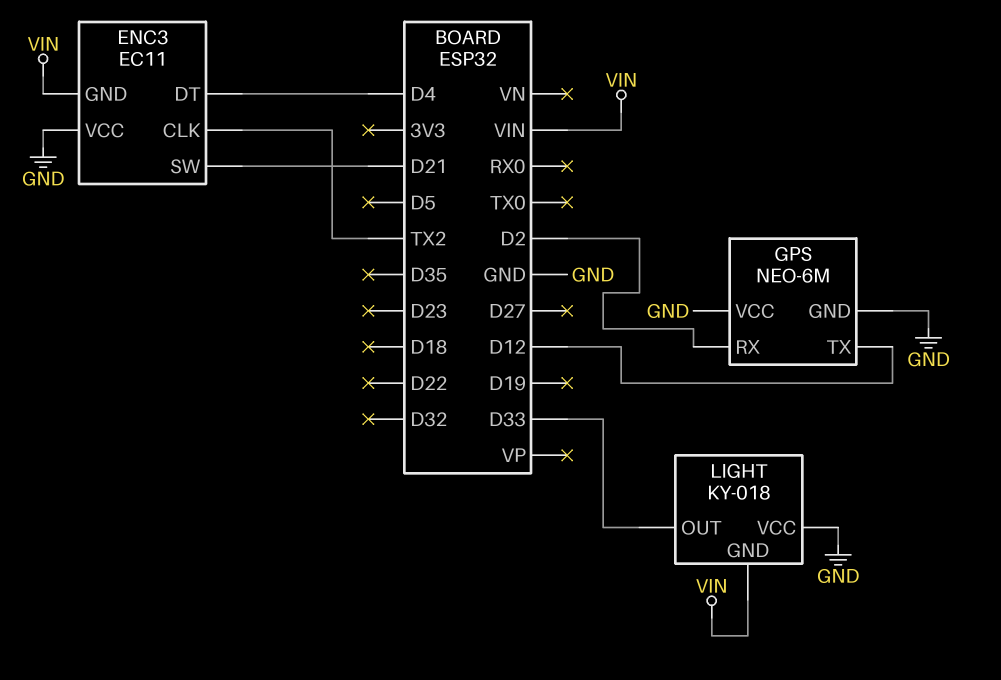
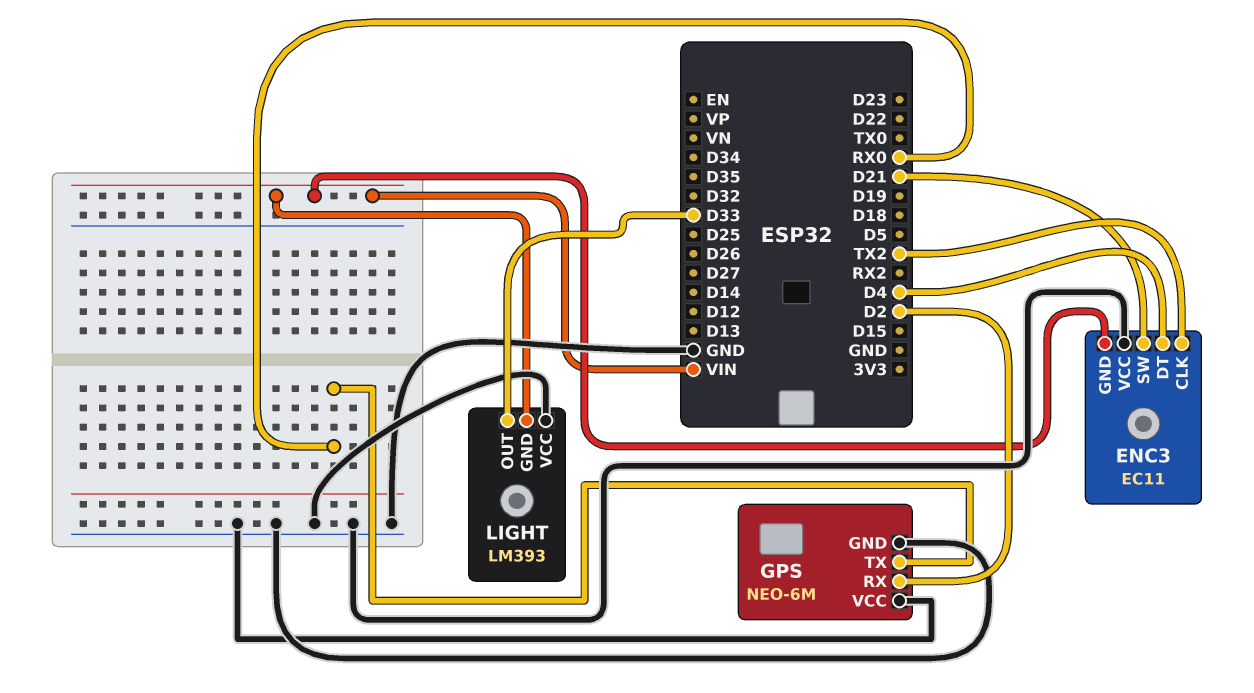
GPS pin TX: D12 -> RX0
LIGHT: KY-018 -> LM393

